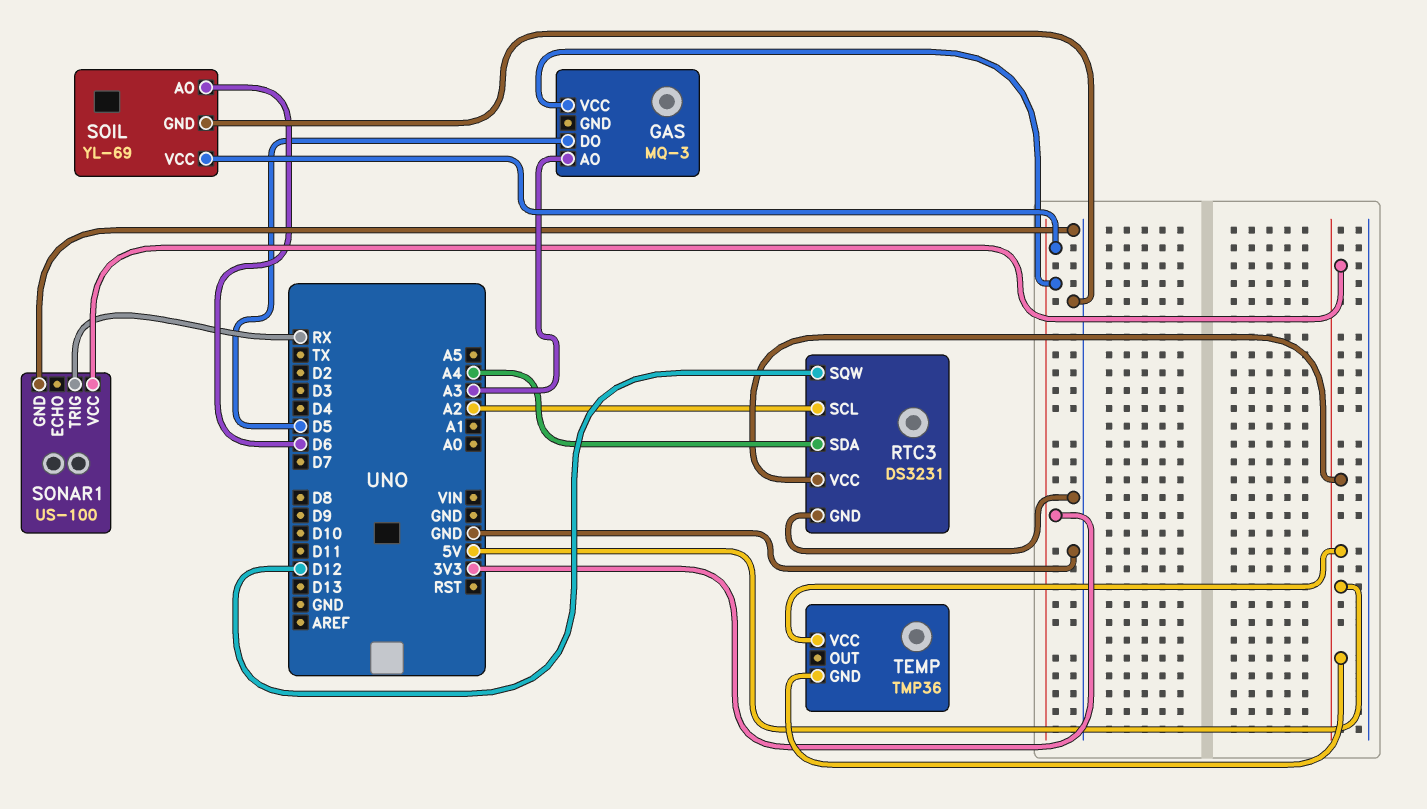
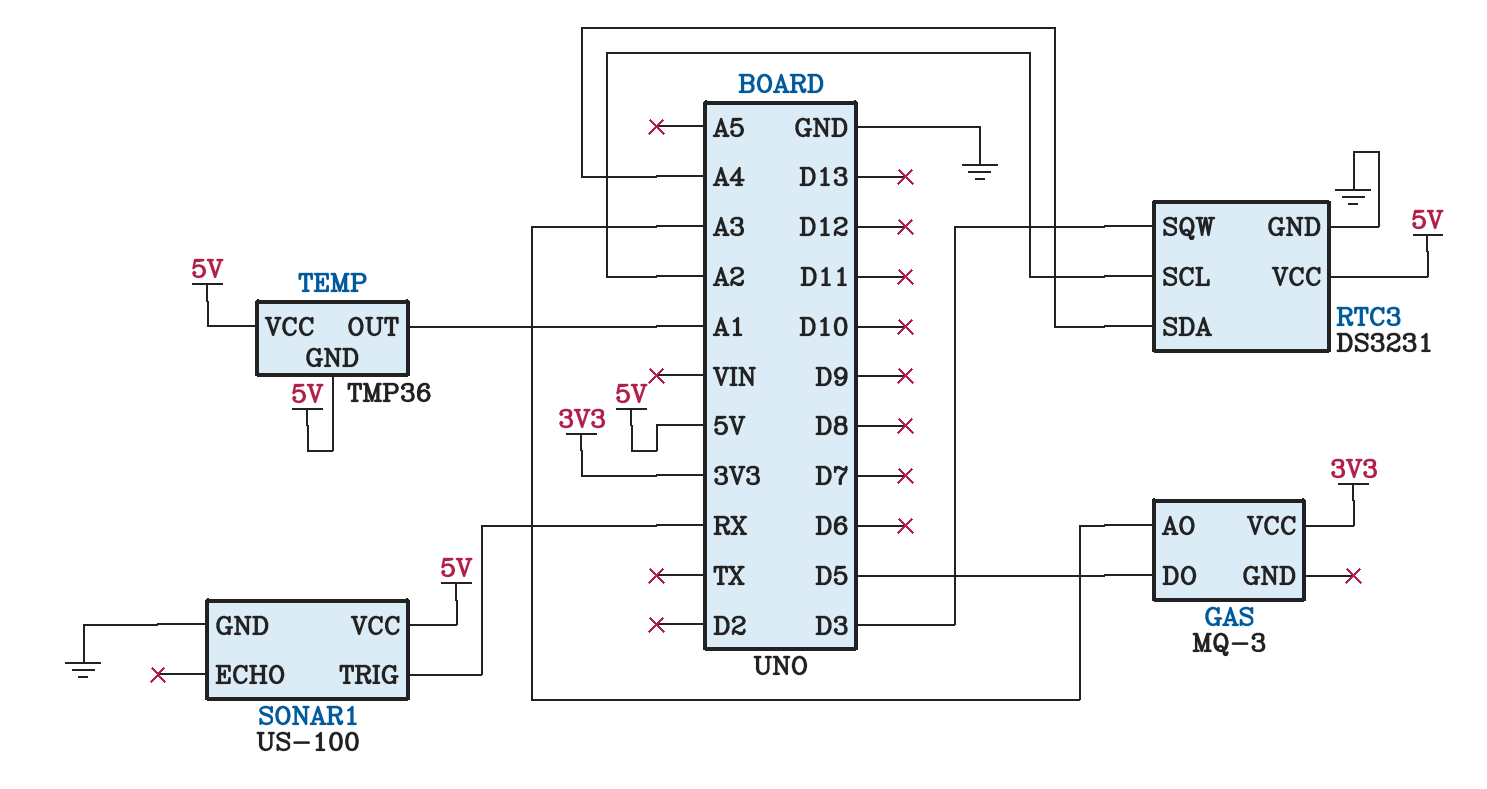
RTC3 pin SQW: D12 -> D3
SOIL: YL-69 -> none
SOIL pin AO: D6 -> none
SOIL pin GND: GND -> none
SOIL pin VCC: 3V3 -> none
TEMP pin OUT: none -> A1

